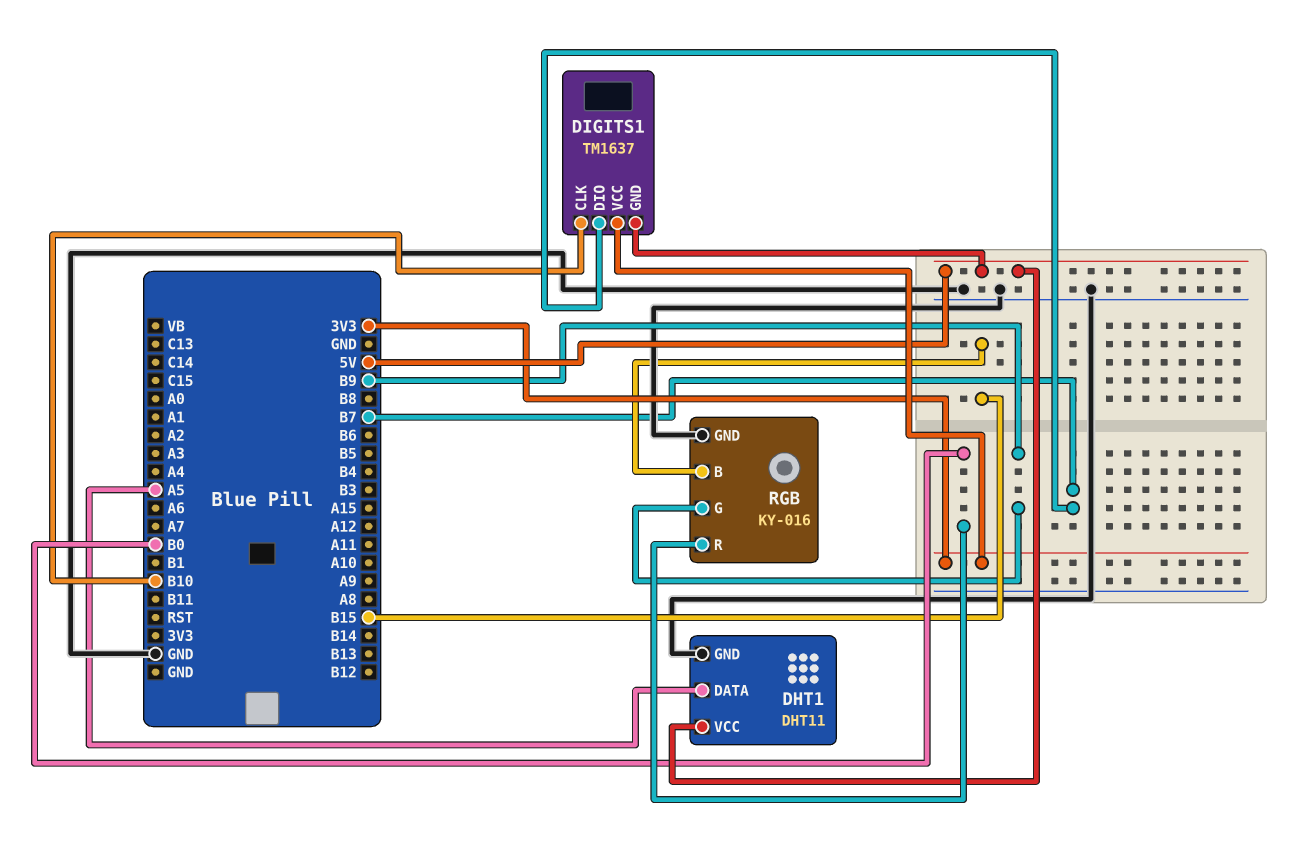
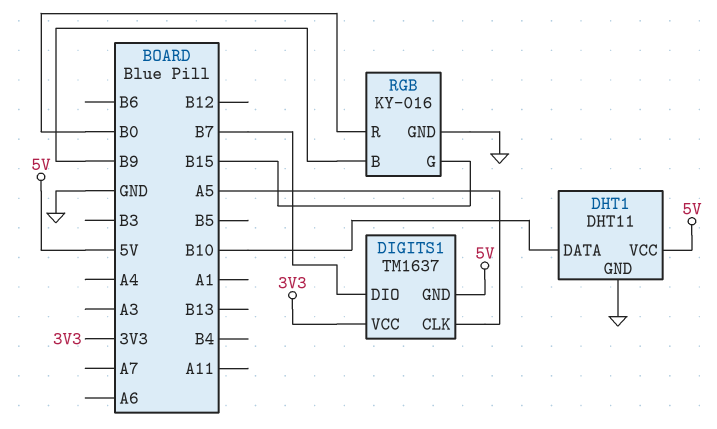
DHT1 pin DATA: A5 -> B10
DIGITS1 pin CLK: B10 -> A5
RGB pin B: B15 -> B9
RGB pin G: B9 -> B15

